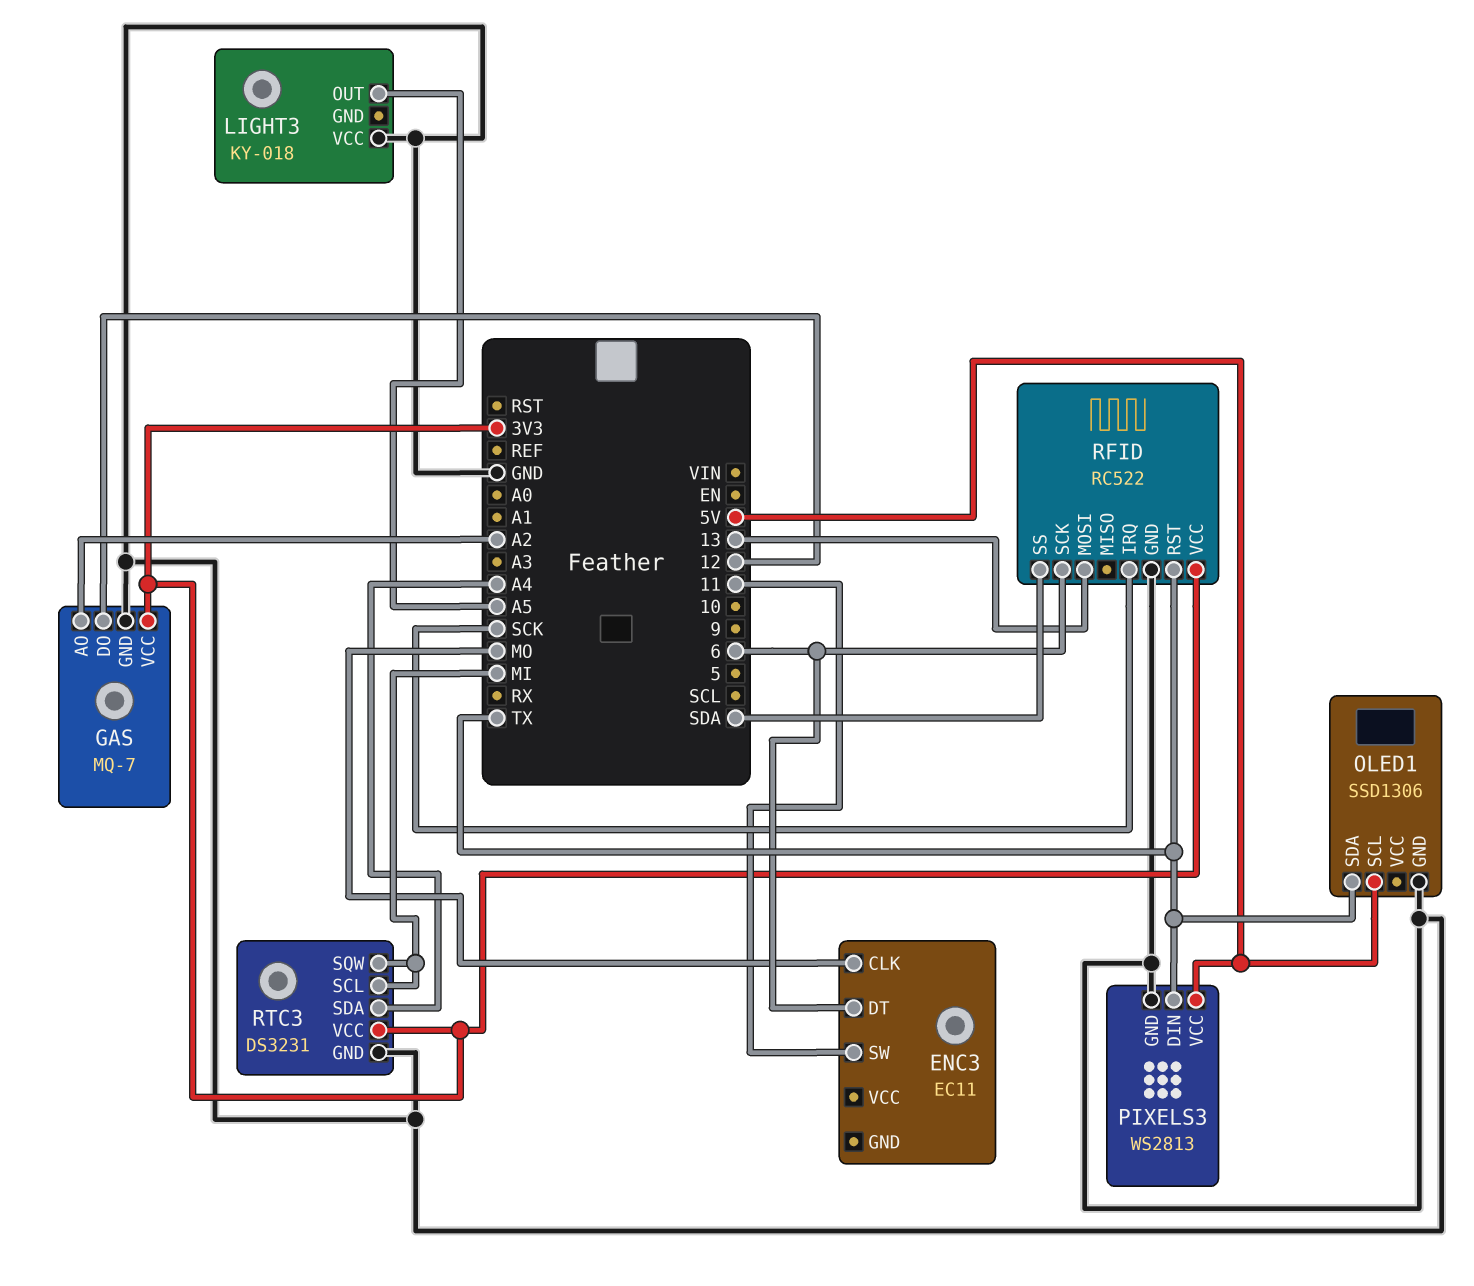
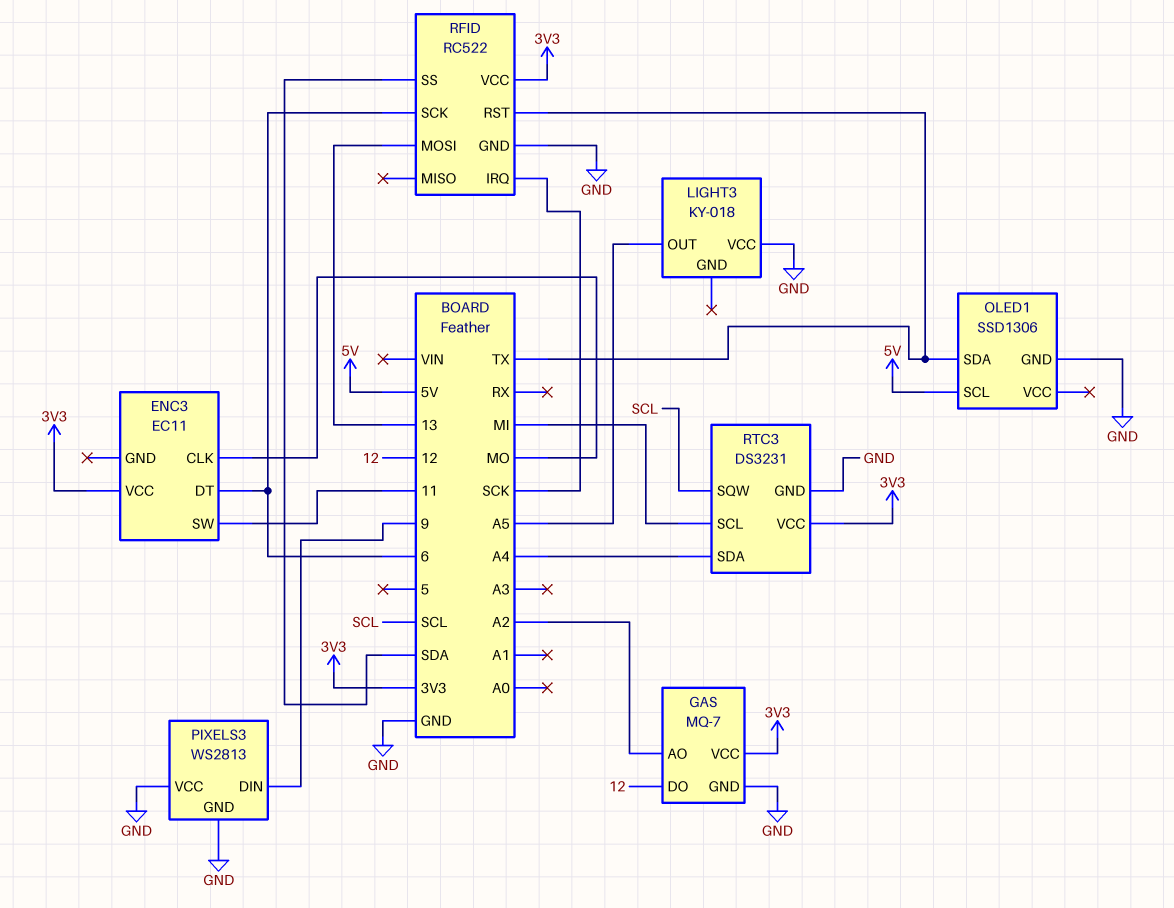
ENC3 pin VCC: none -> 3V3
PIXELS3 pin DIN: TX -> 9
PIXELS3 pin VCC: 5V -> GND
RTC3 pin SQW: MI -> SCL

